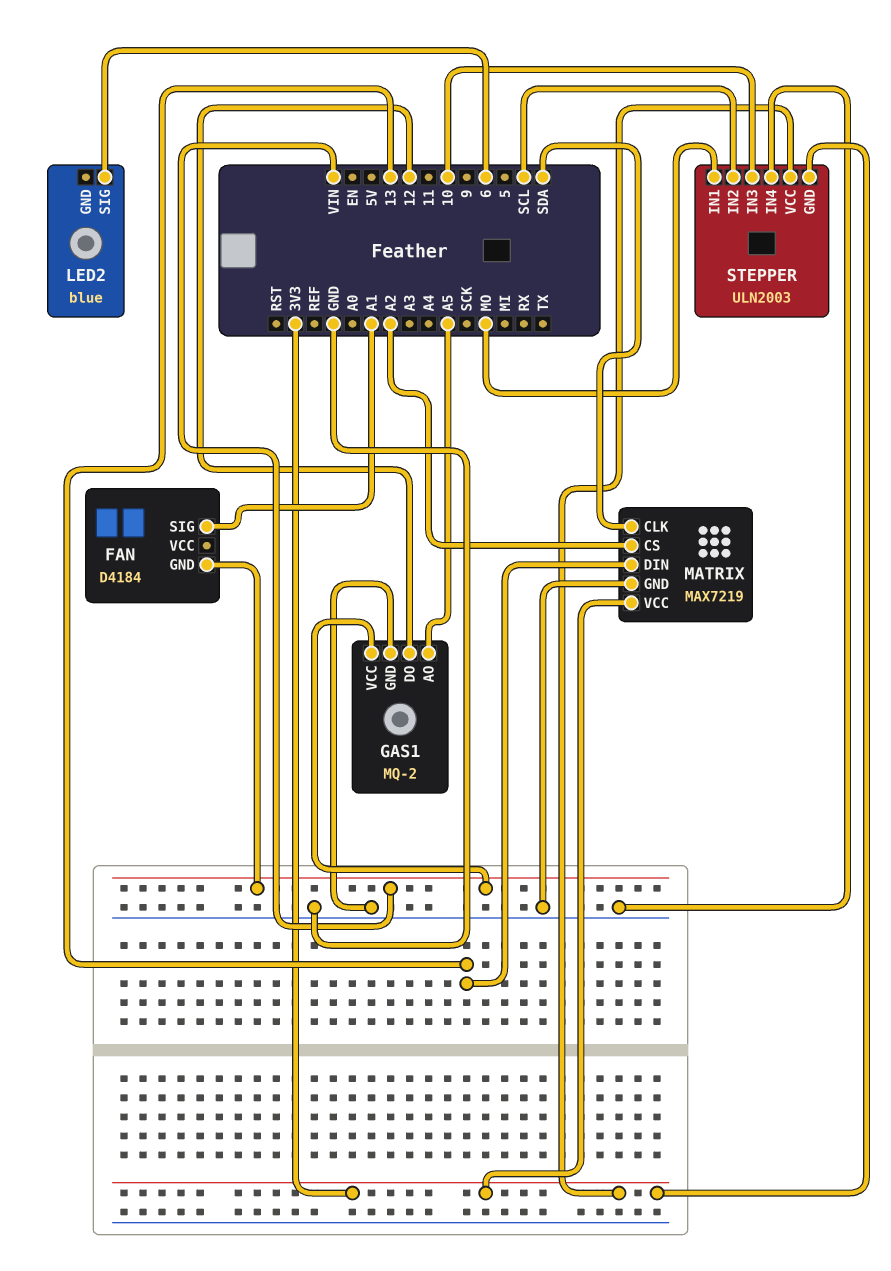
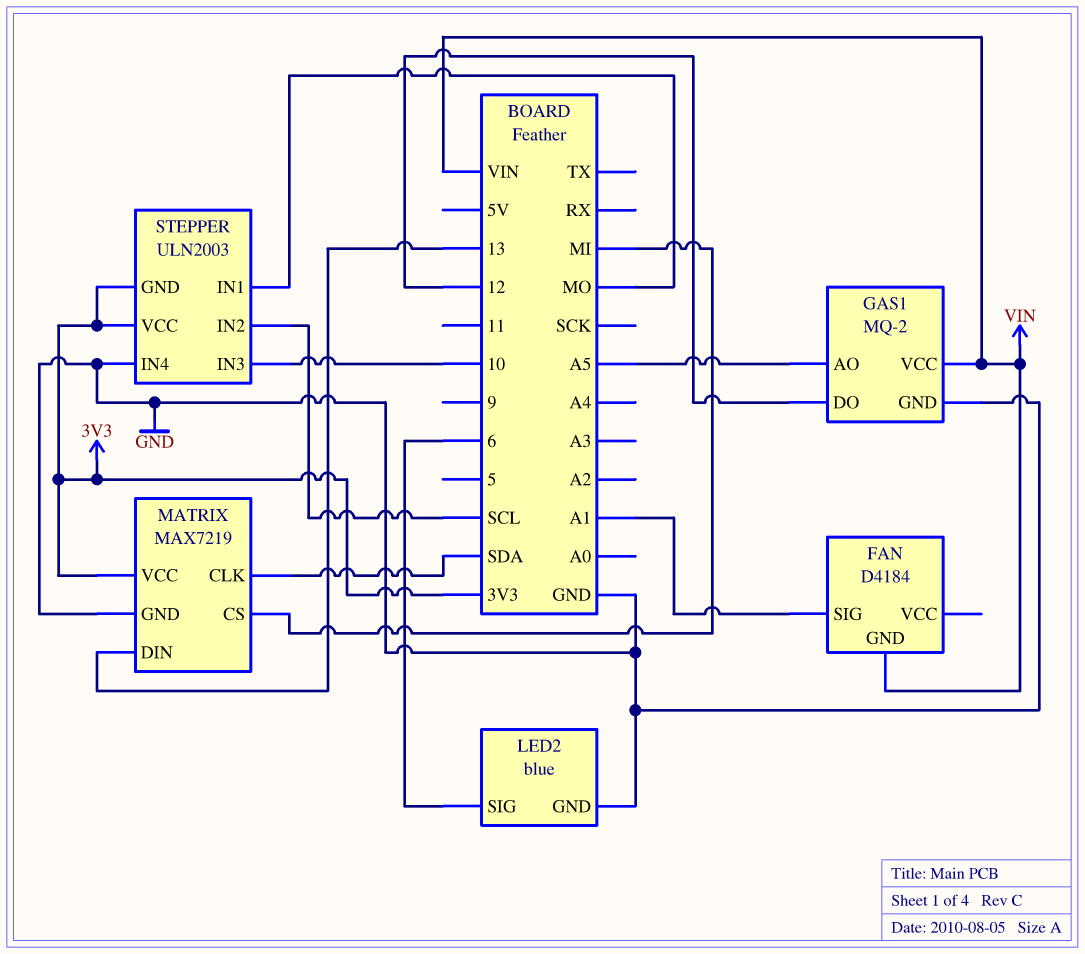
LED2 pin GND: none -> GND
MATRIX pin CS: A2 -> MI

